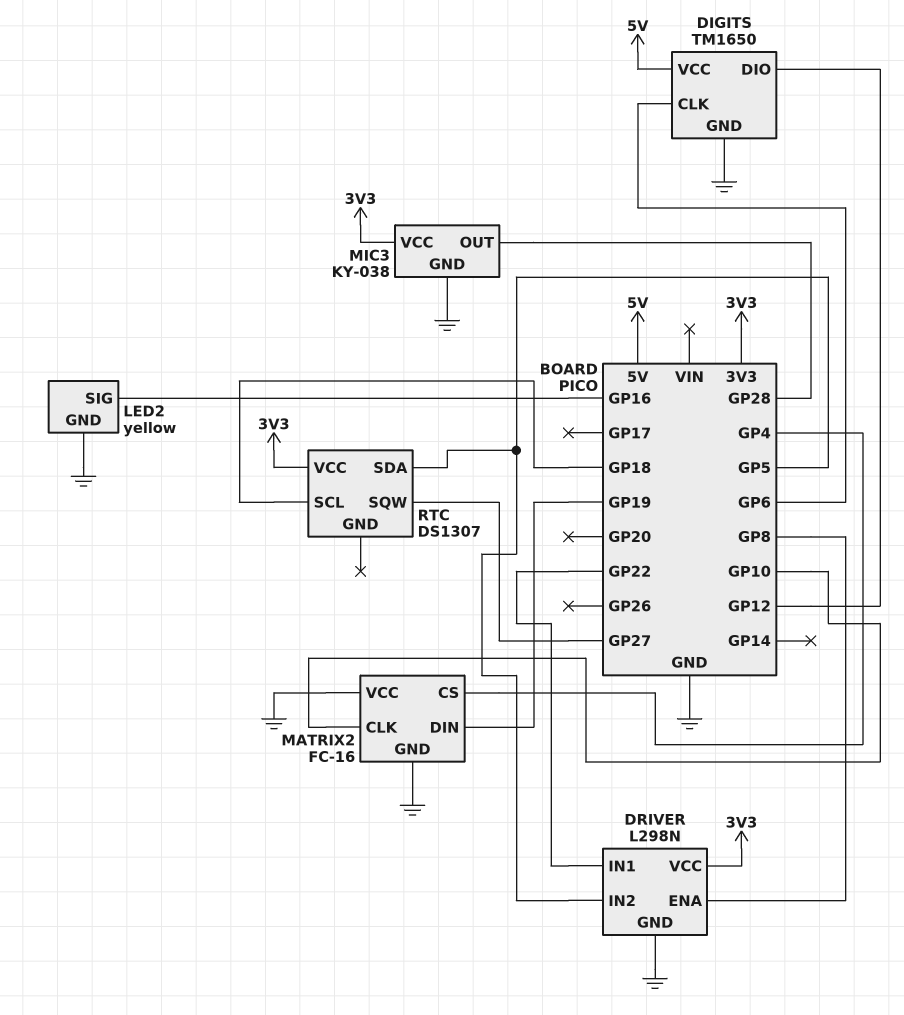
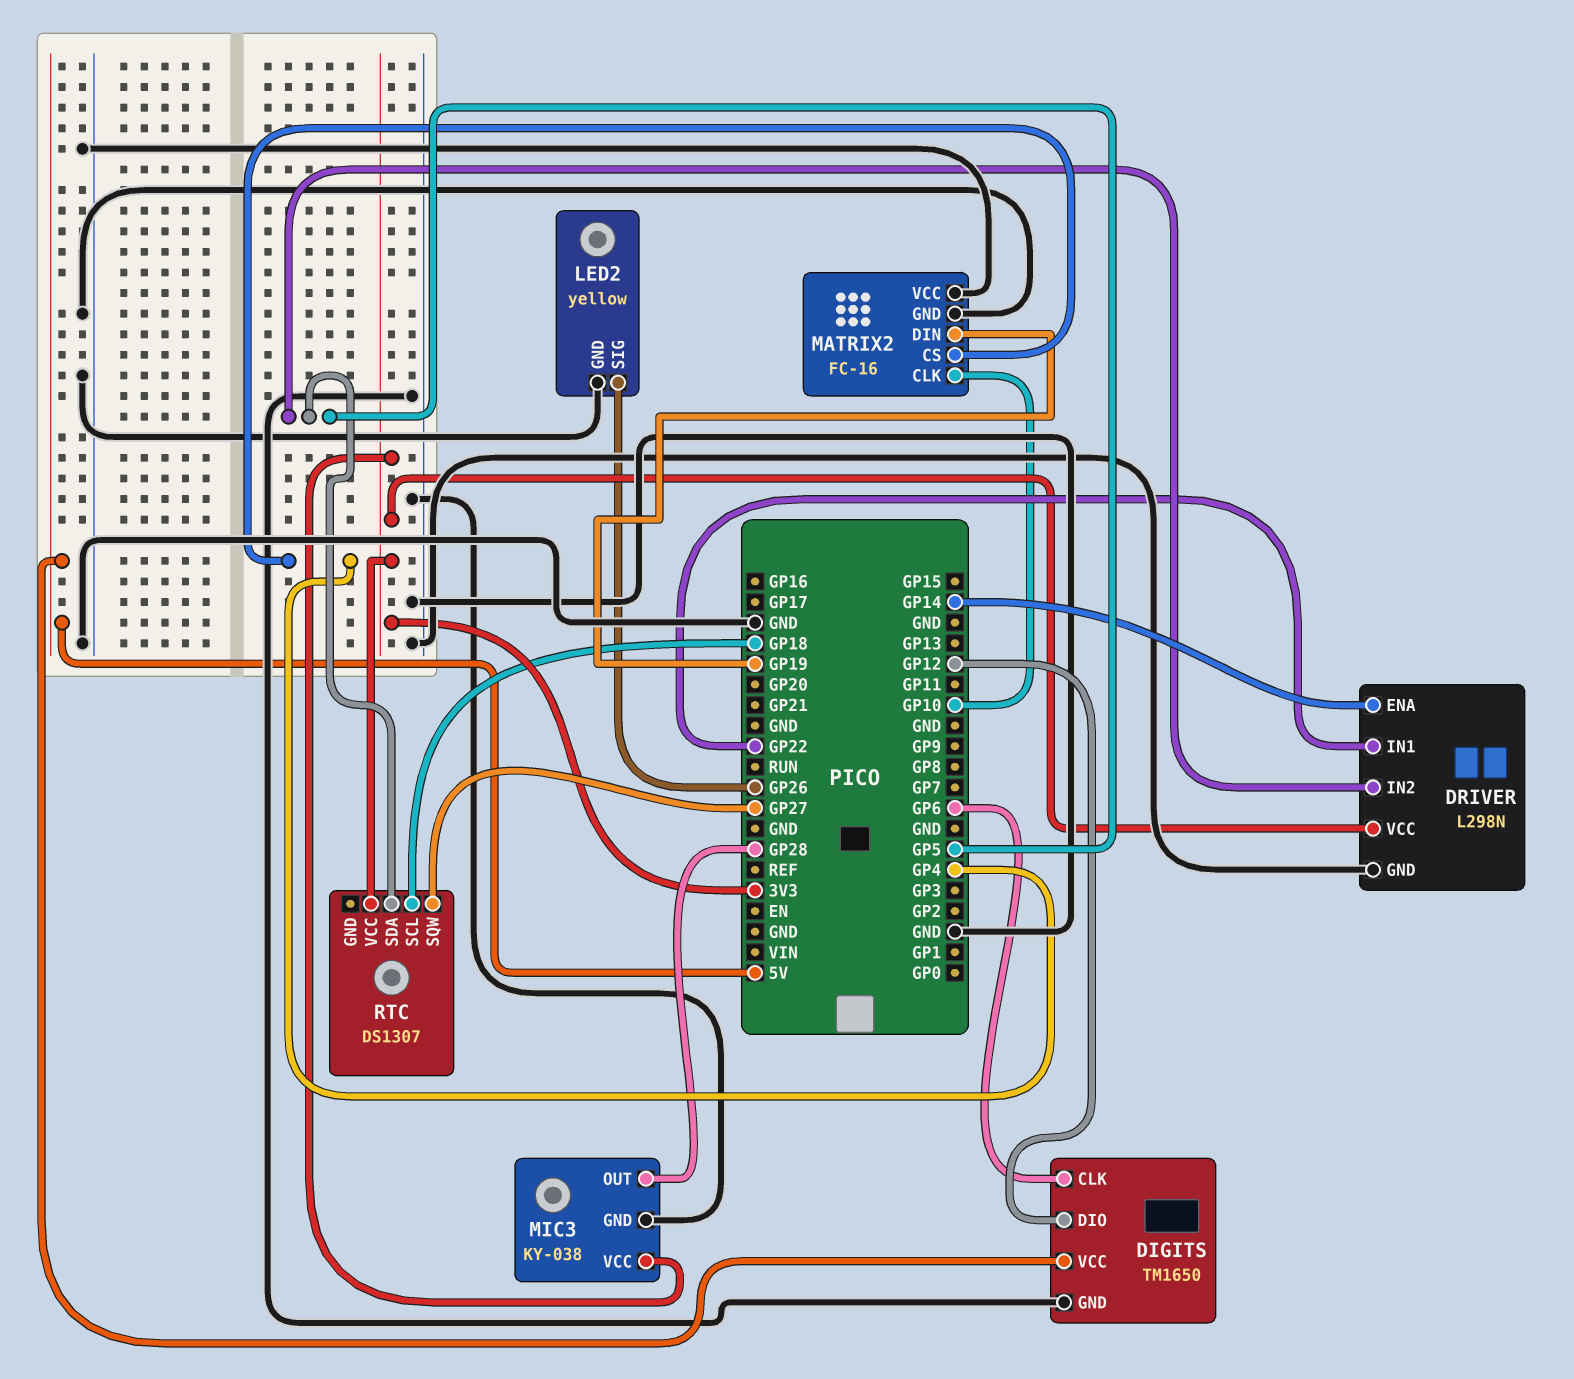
DRIVER pin ENA: GP8 -> GP14
LED2 pin SIG: GP16 -> GP26

